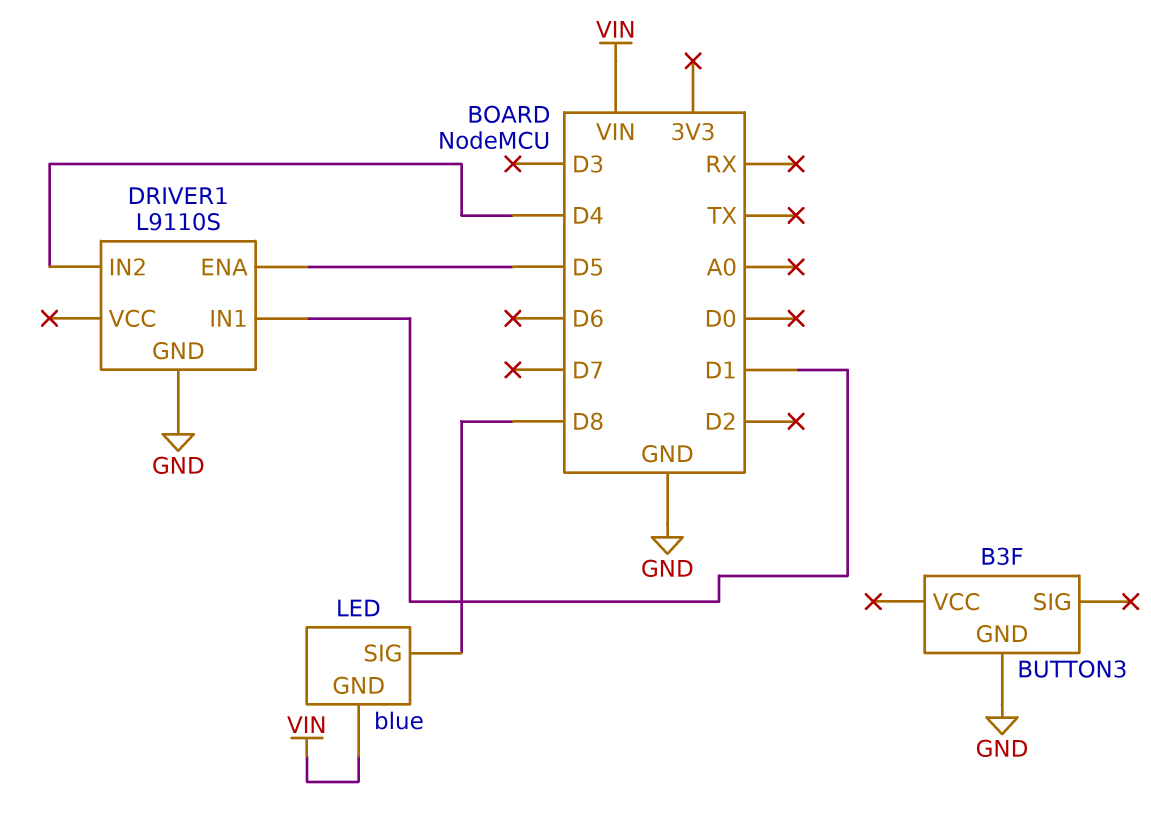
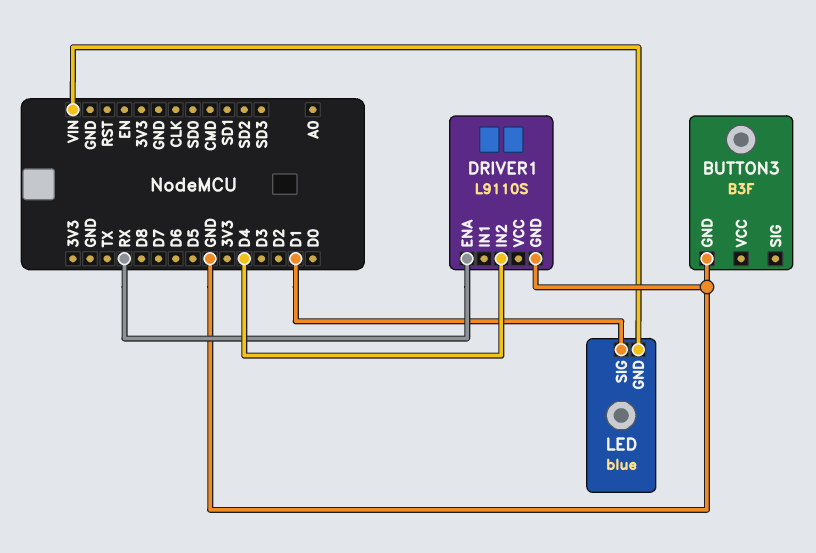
DRIVER1 pin ENA: D5 -> RX
DRIVER1 pin IN1: D1 -> none
LED pin SIG: D8 -> D1

